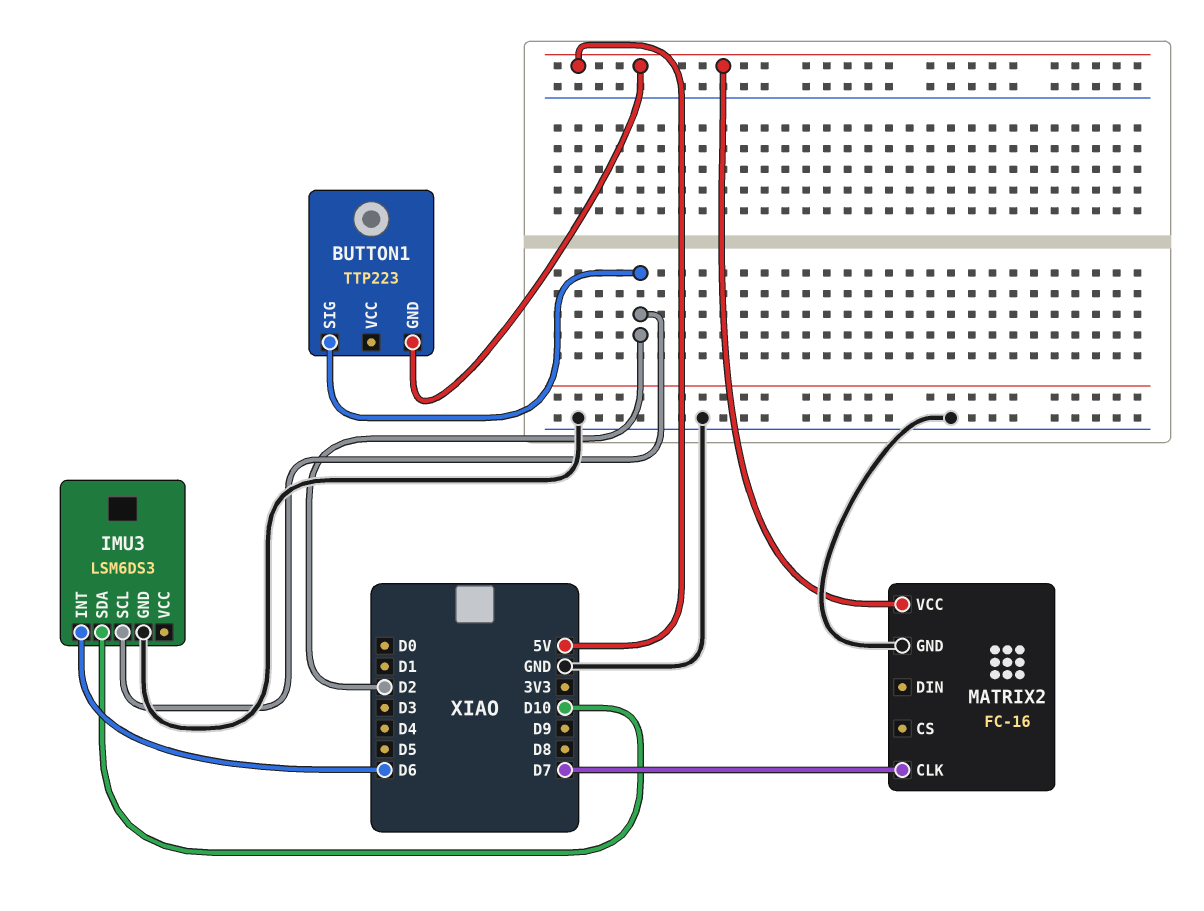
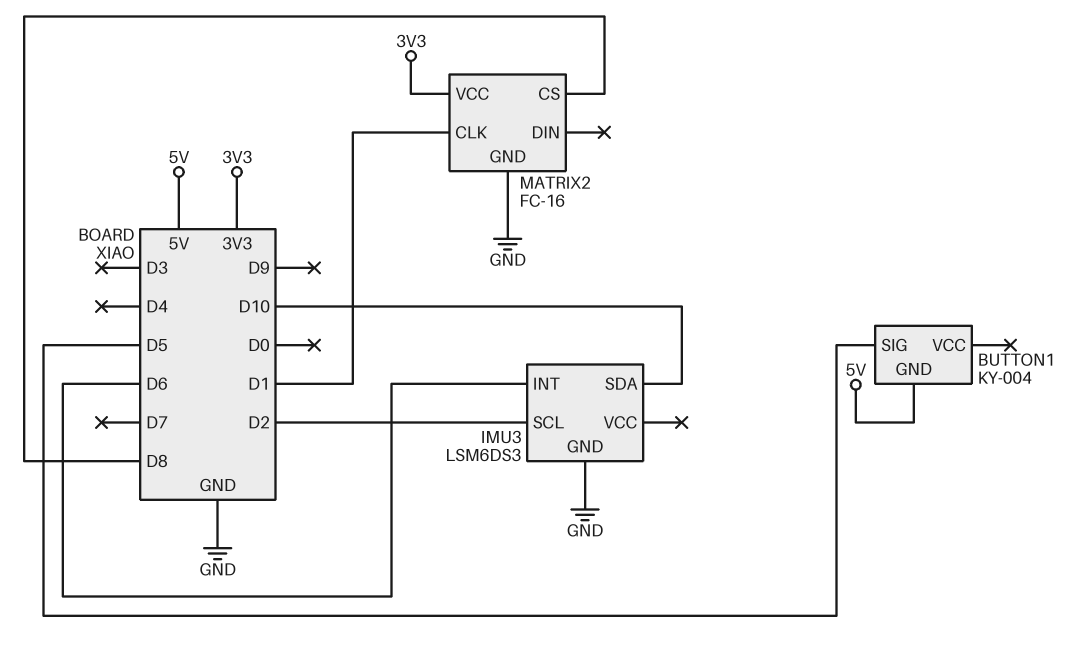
BUTTON1: TTP223 -> KY-004
BUTTON1 pin SIG: D2 -> D5
MATRIX2 pin CLK: D7 -> D1
MATRIX2 pin CS: none -> D8
MATRIX2 pin VCC: 5V -> 3V3

